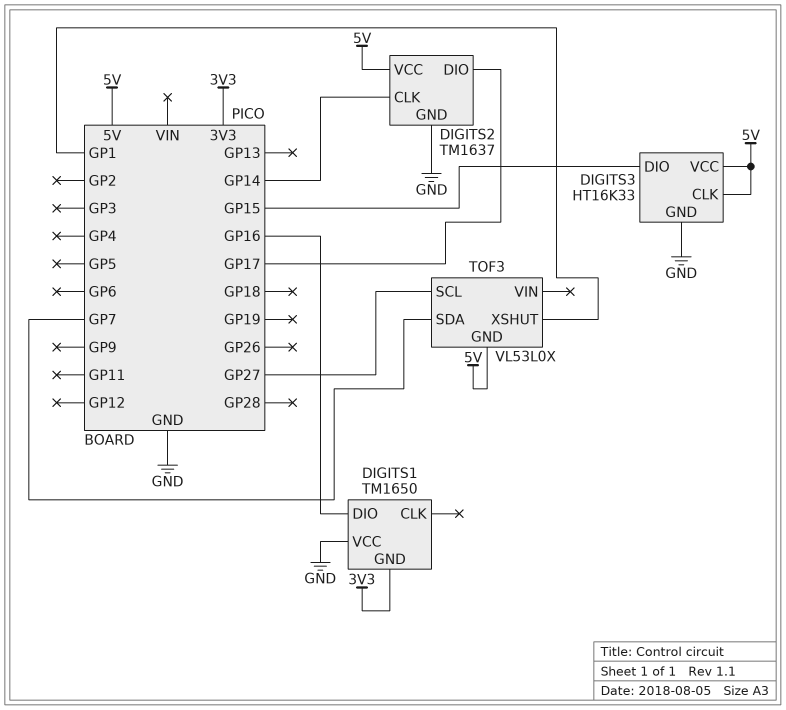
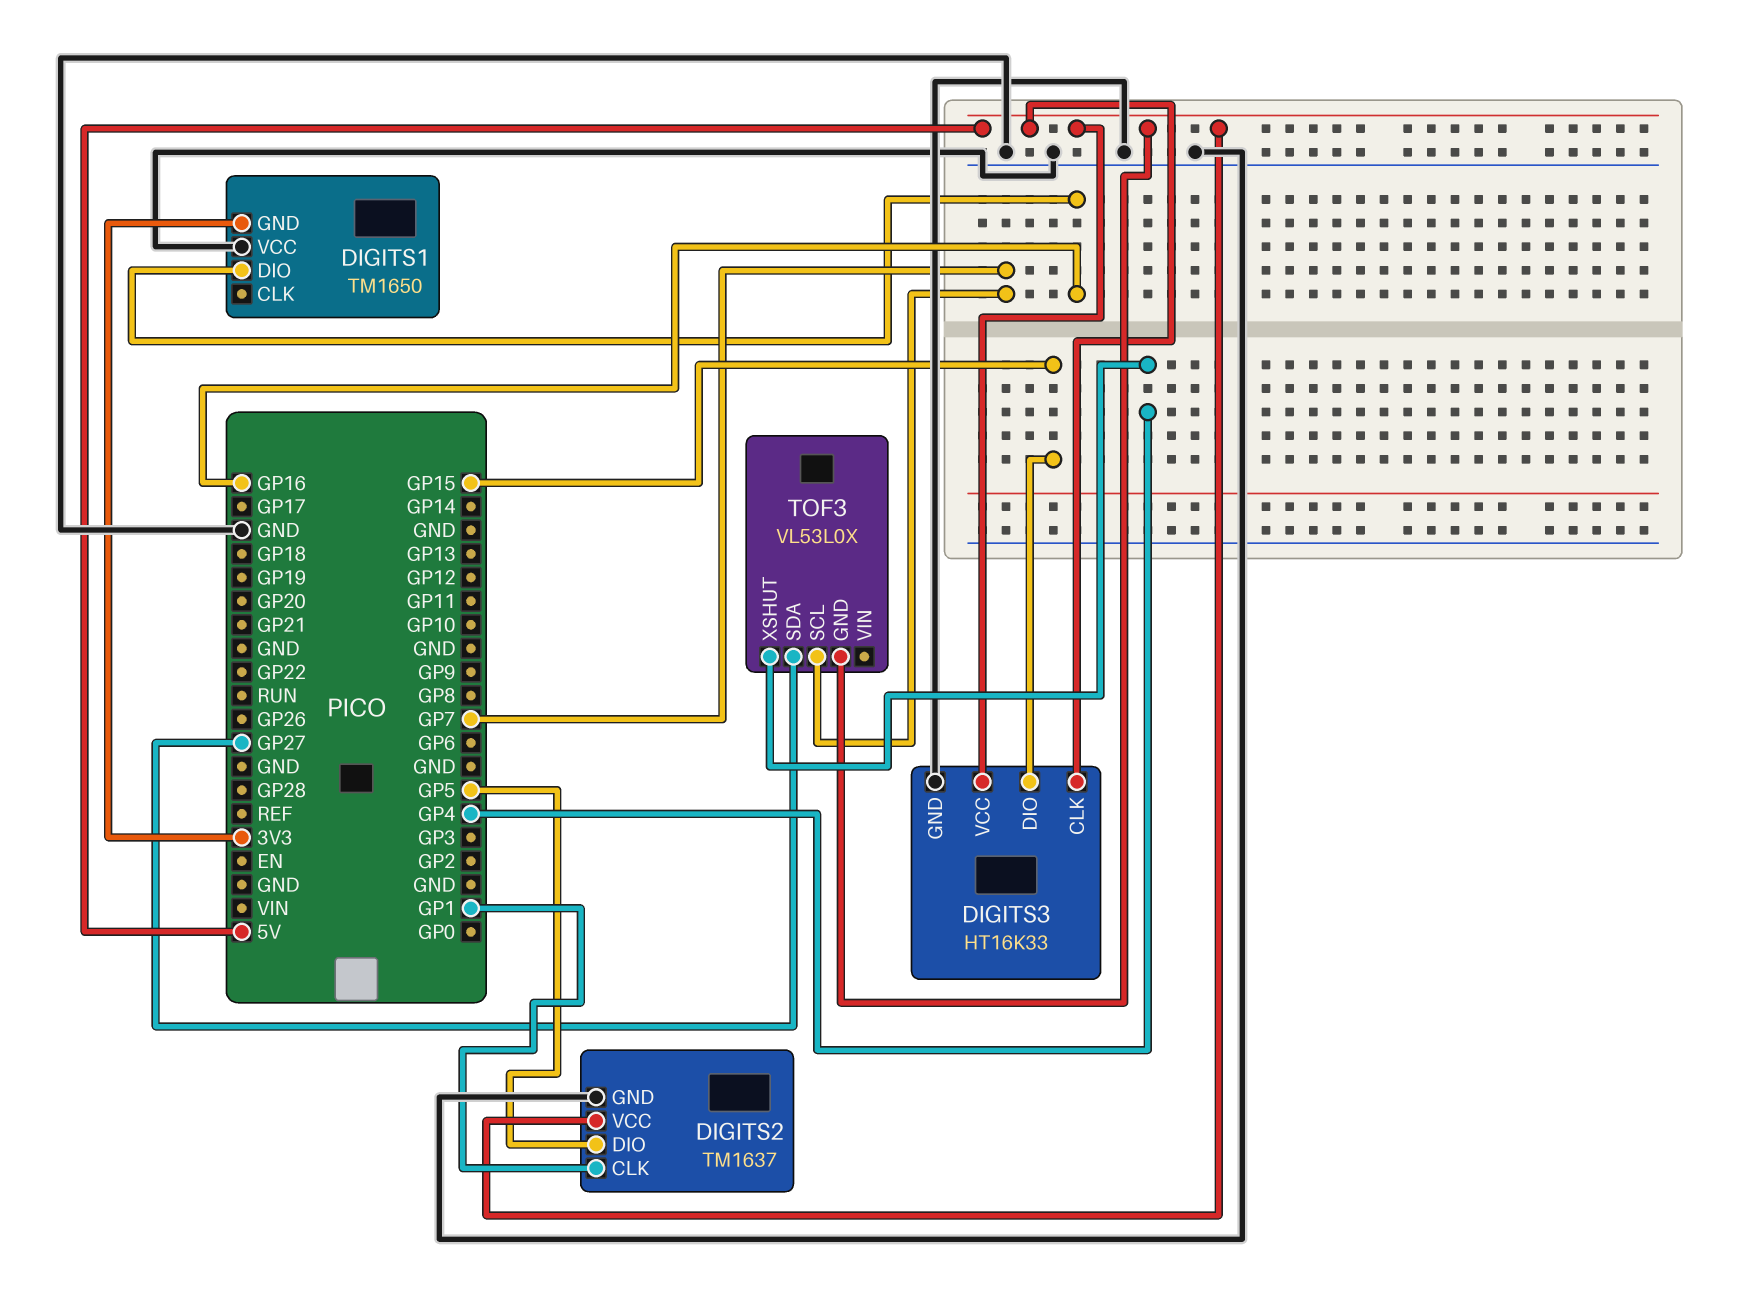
DIGITS2 pin CLK: GP14 -> GP1
DIGITS2 pin DIO: GP17 -> GP5
TOF3 pin SCL: GP27 -> GP7
TOF3 pin SDA: GP7 -> GP27
TOF3 pin XSHUT: GP1 -> GP4

